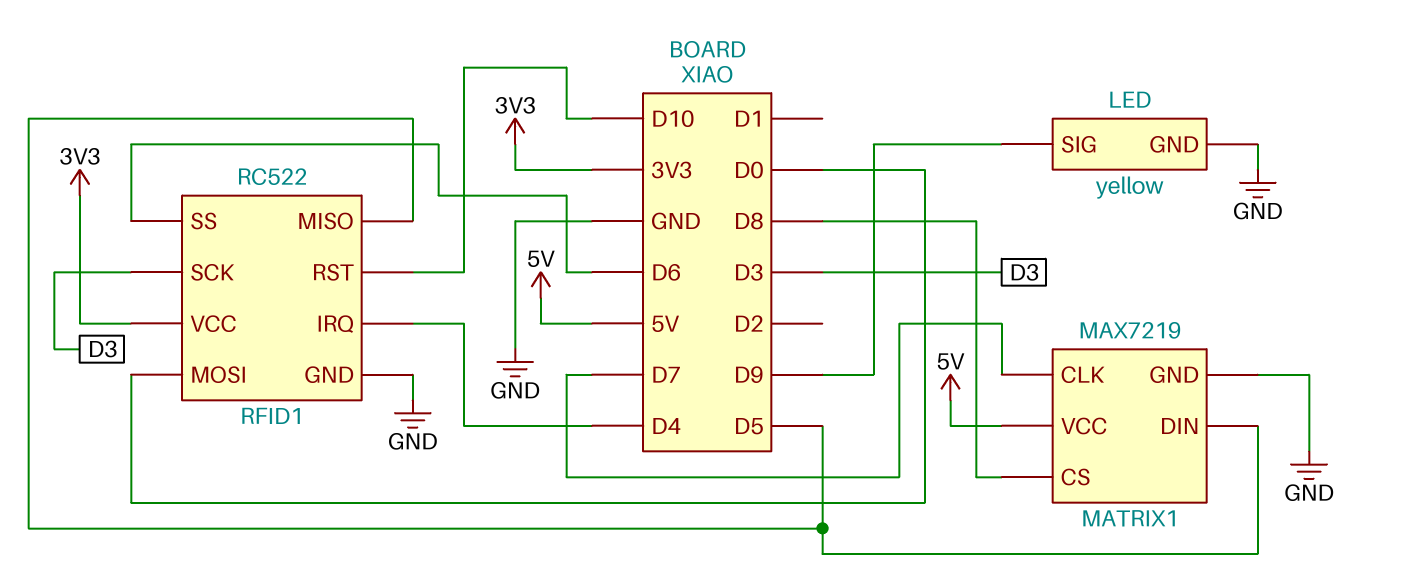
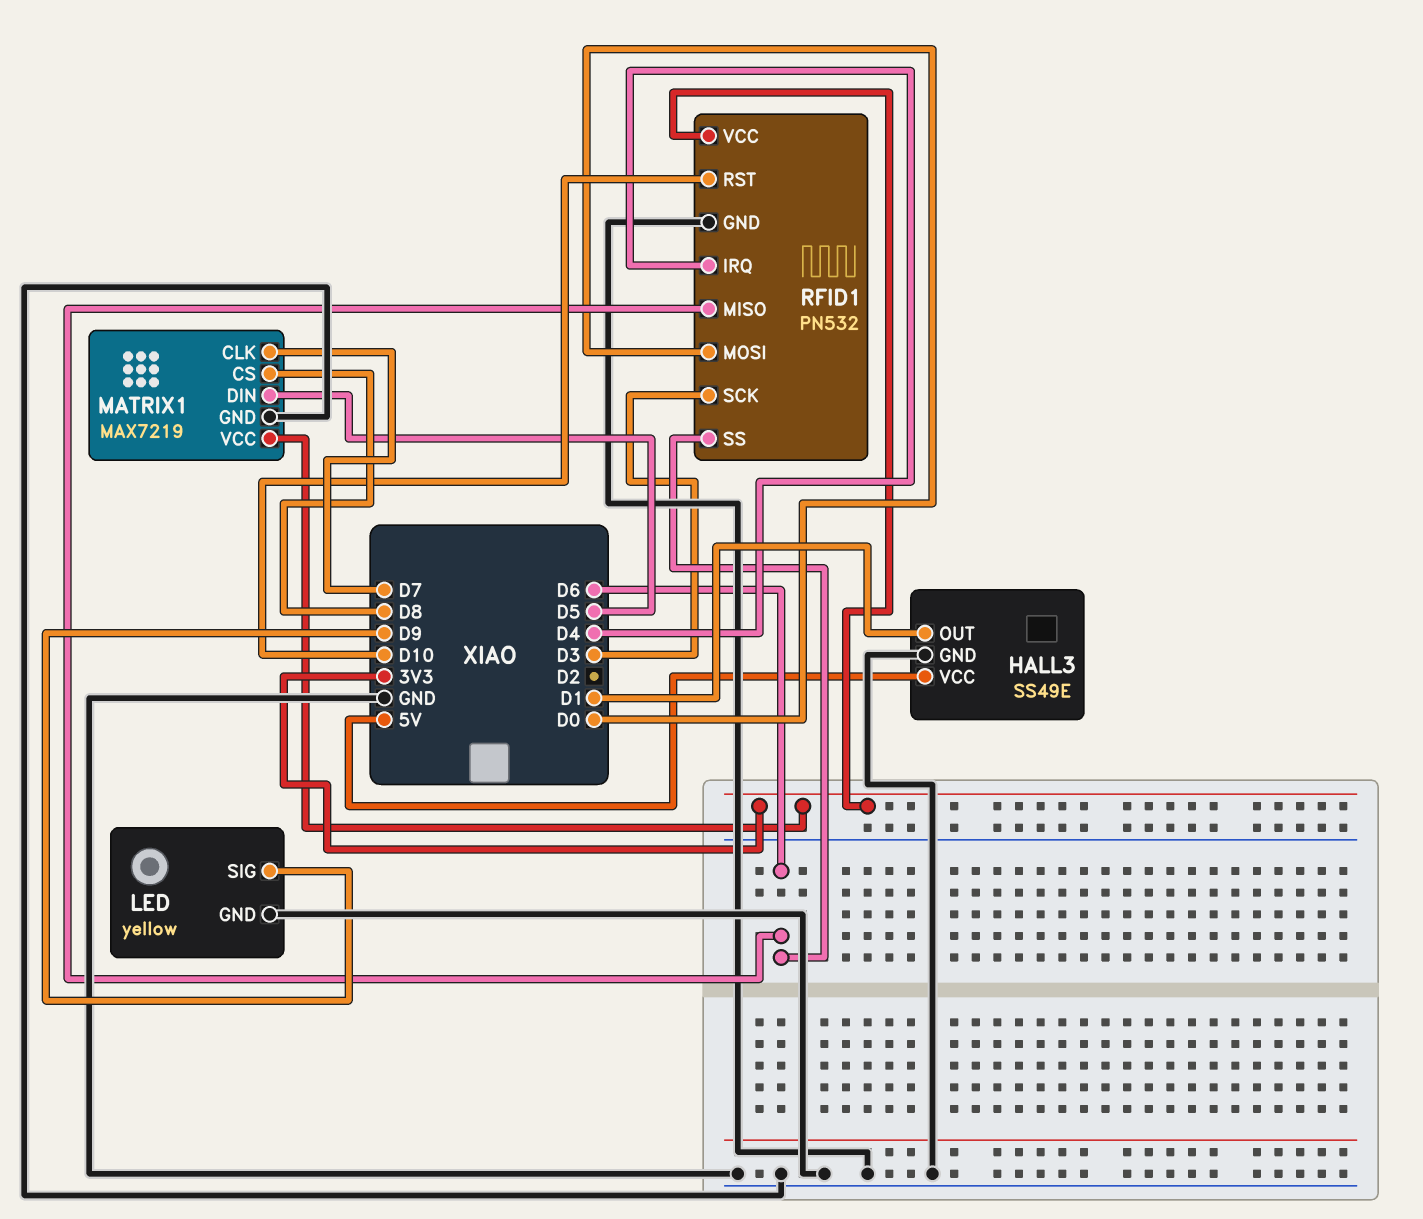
HALL3: none -> SS49E
HALL3 pin GND: none -> GND
HALL3 pin OUT: none -> D1
HALL3 pin VCC: none -> 5V
MATRIX1 pin VCC: 5V -> 3V3
RFID1: RC522 -> PN532
RFID1 pin MISO: D5 -> D6

